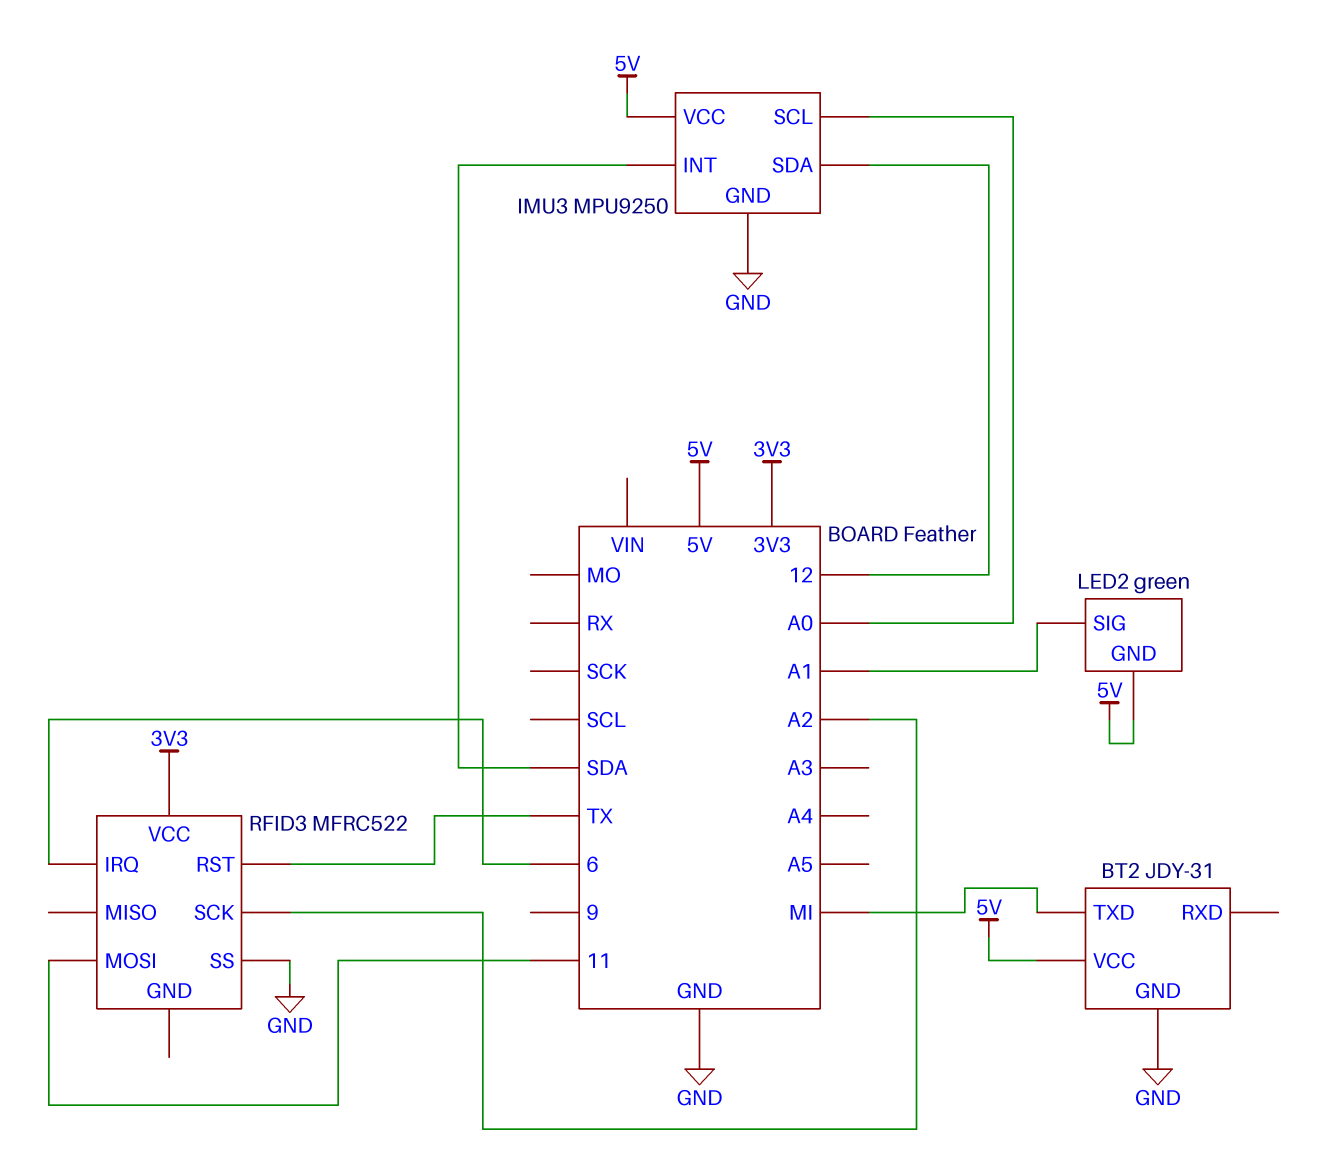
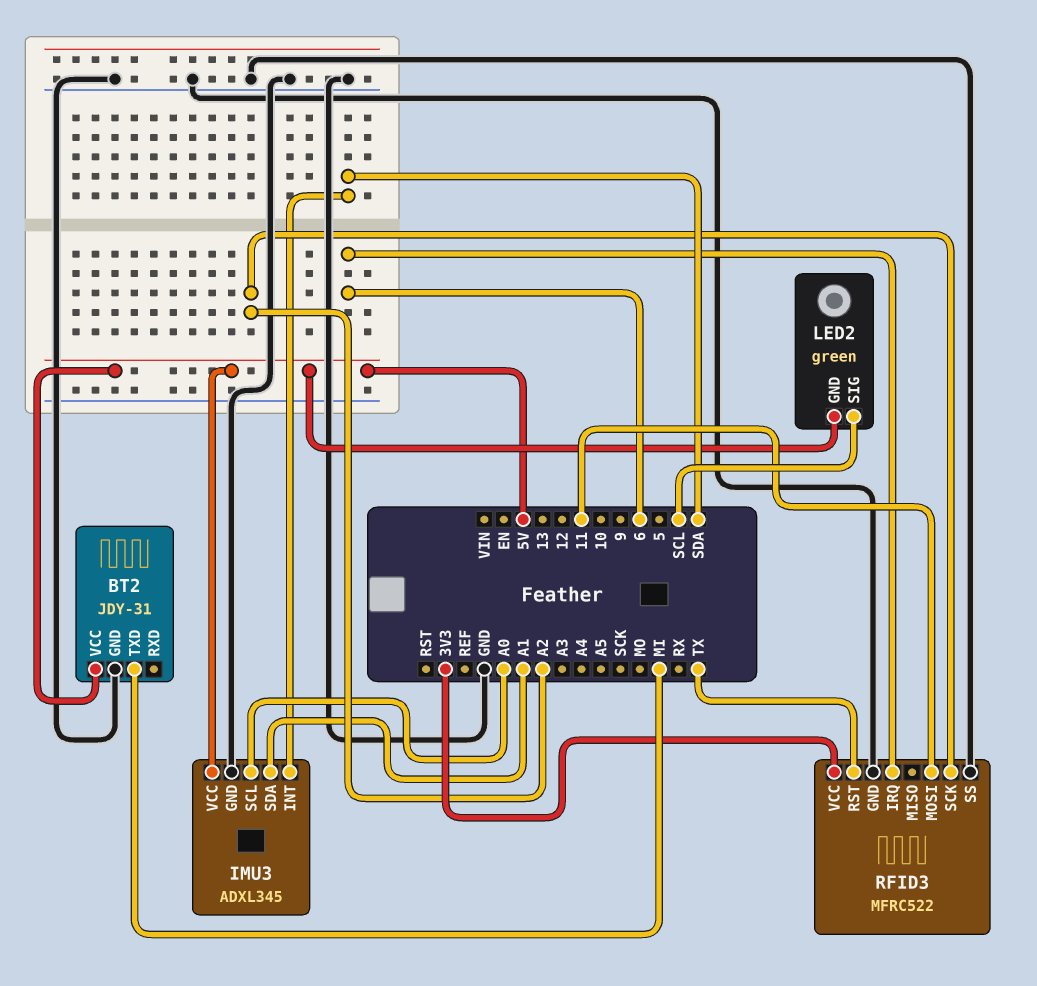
IMU3: MPU9250 -> ADXL345
IMU3 pin SDA: 12 -> A1
LED2 pin SIG: A1 -> SCL
RFID3 pin GND: none -> GND

